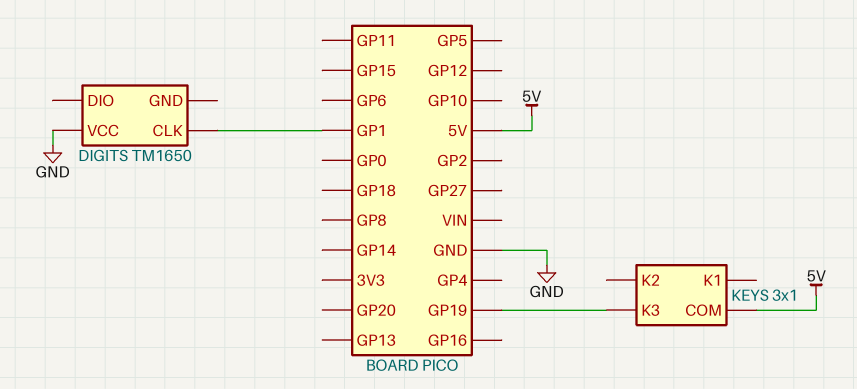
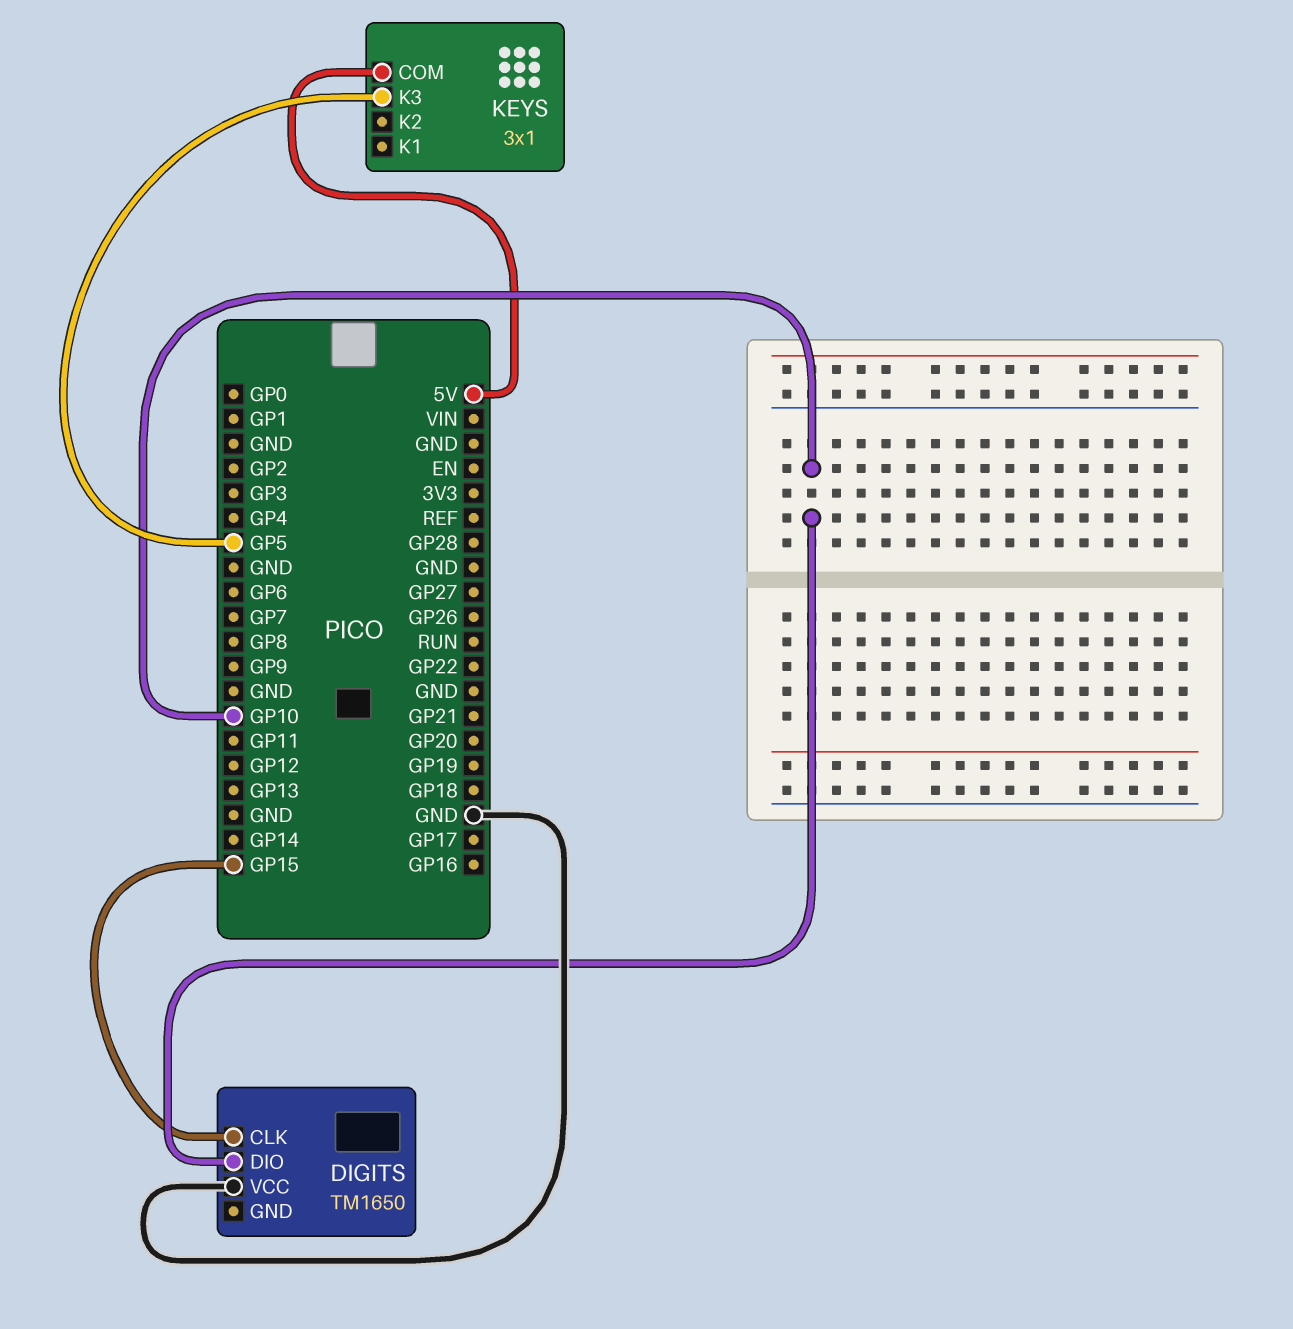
DIGITS pin CLK: GP1 -> GP15
DIGITS pin DIO: none -> GP10
KEYS pin K3: GP19 -> GP5

